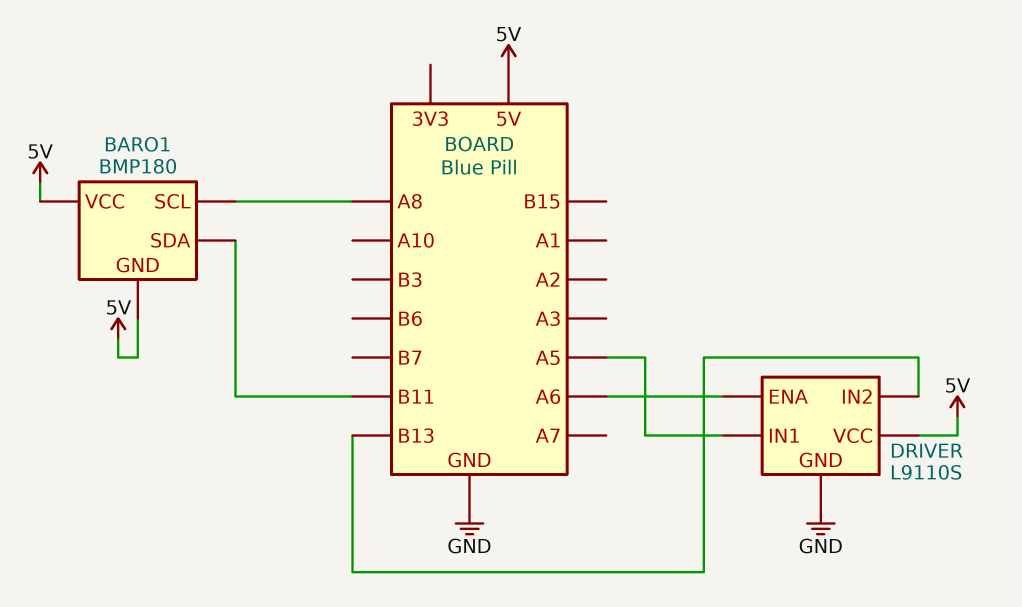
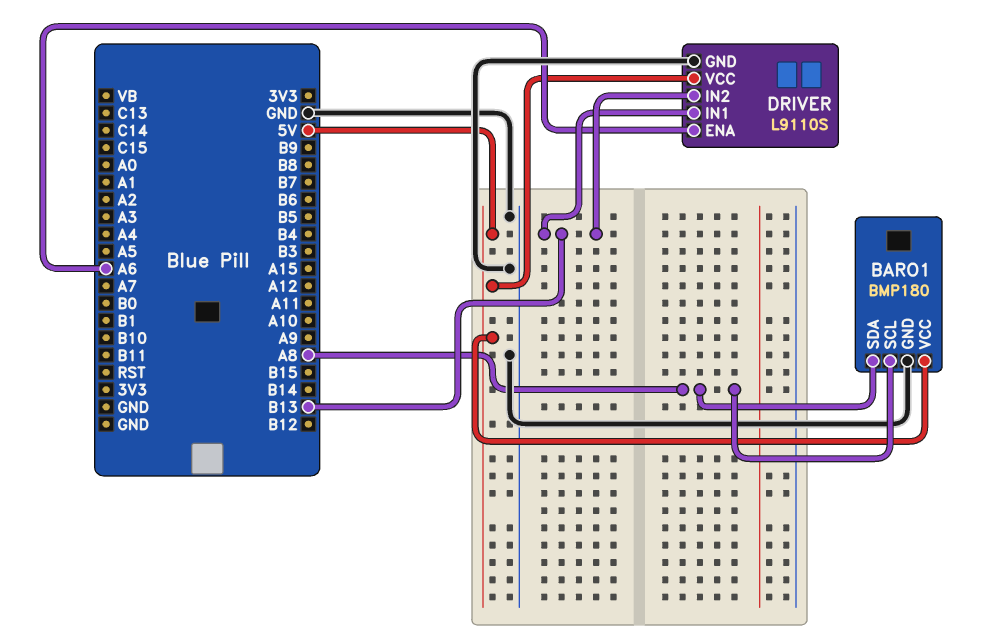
BARO1 pin GND: 5V -> GND
BARO1 pin SDA: B11 -> A8
DRIVER pin IN1: A5 -> B13

